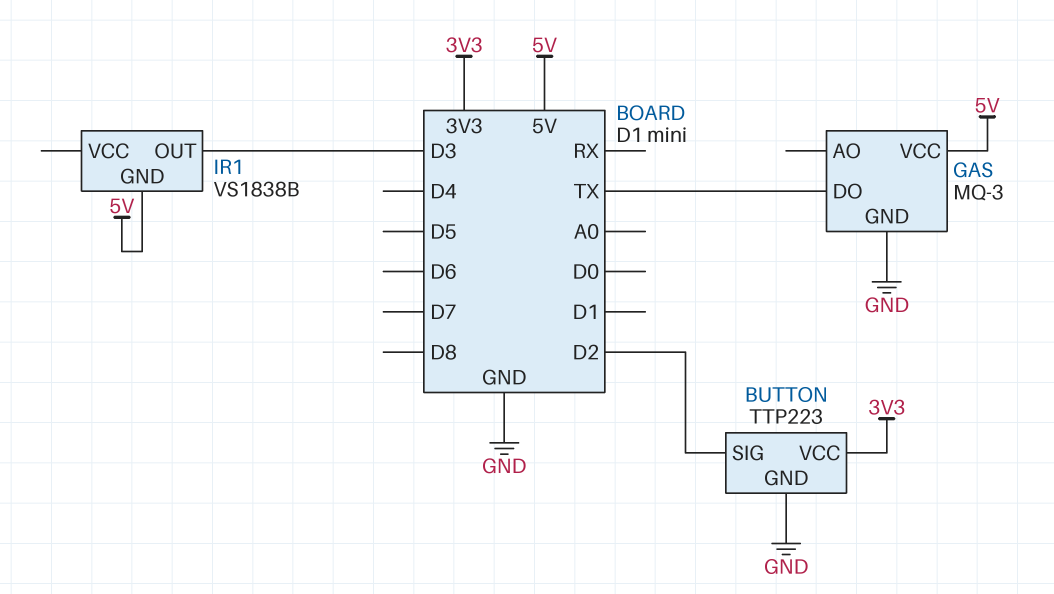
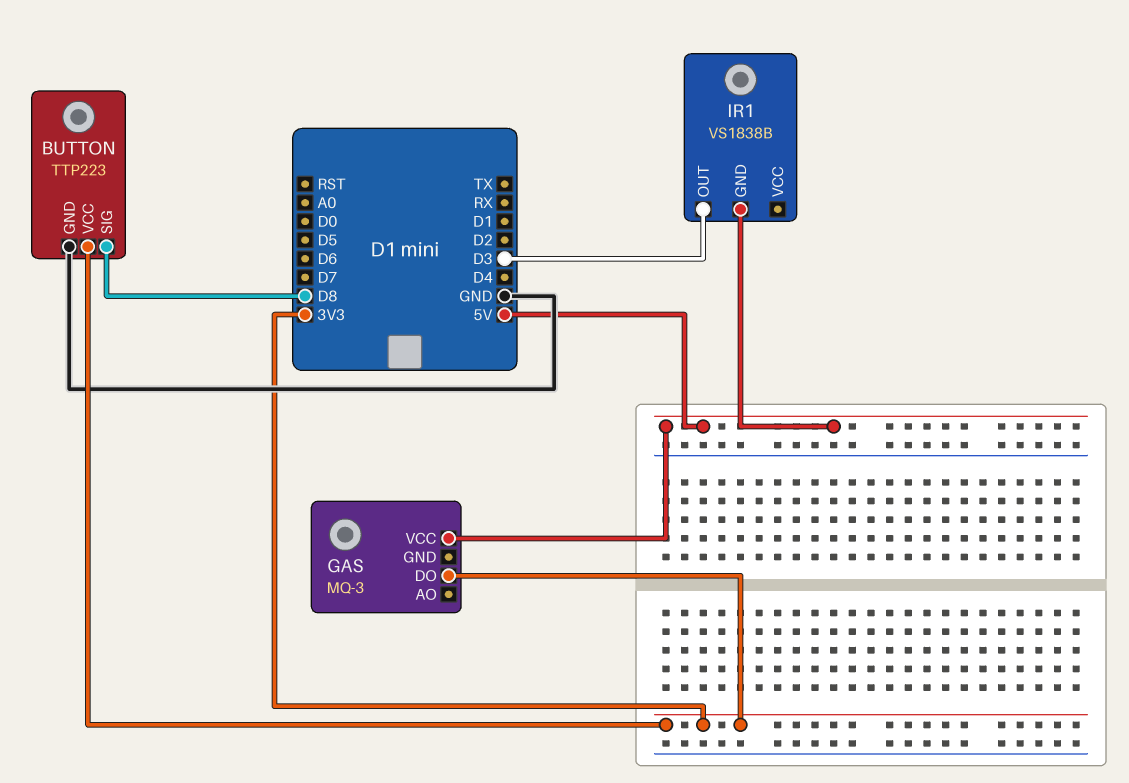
BUTTON pin SIG: D2 -> D8
GAS pin DO: TX -> 3V3
GAS pin GND: GND -> none

